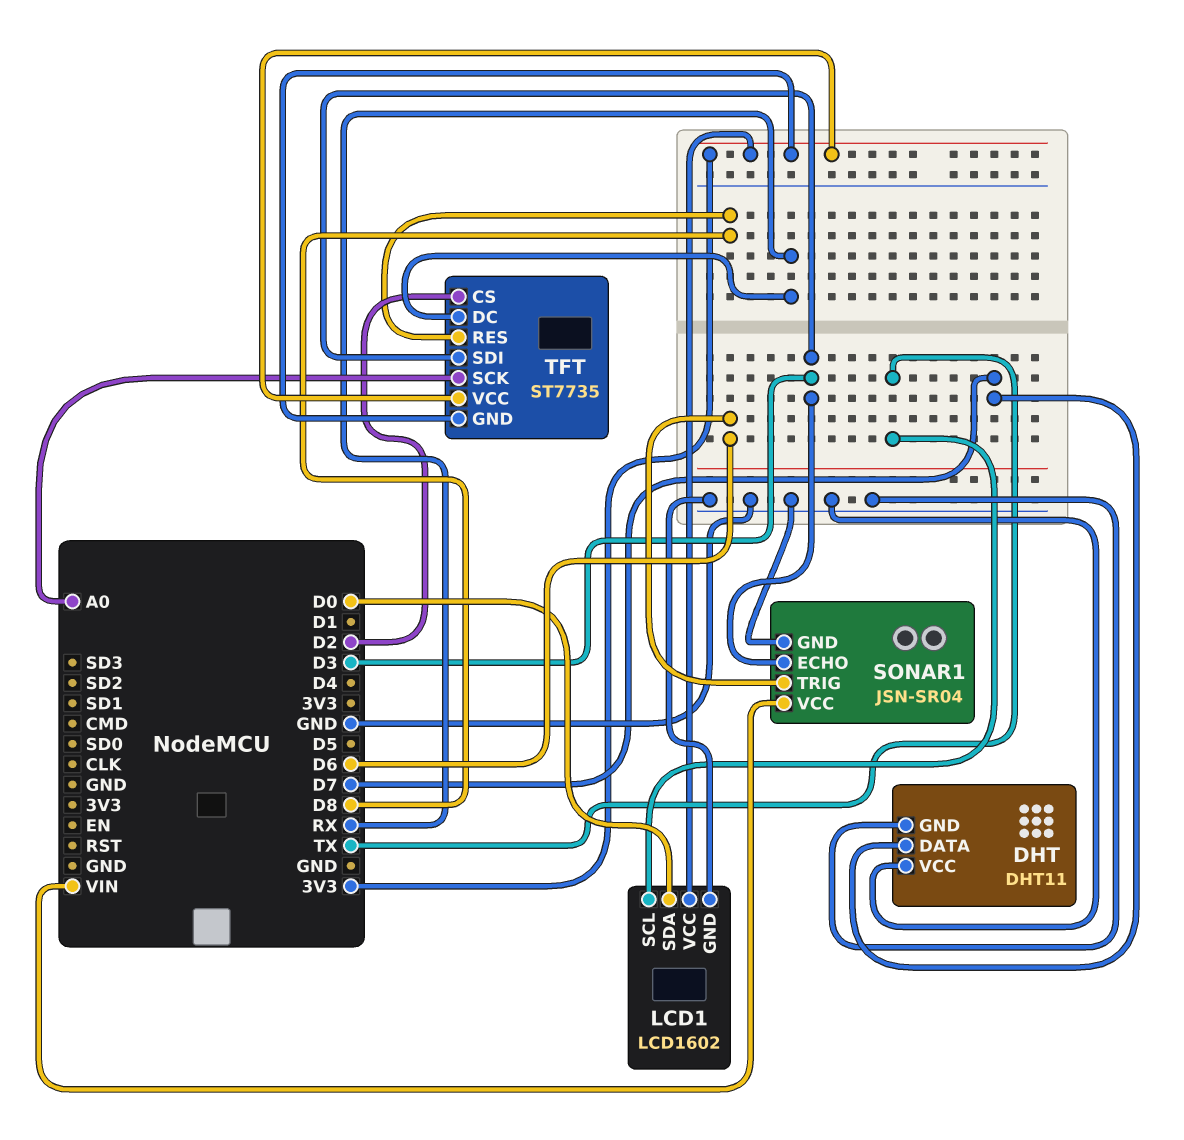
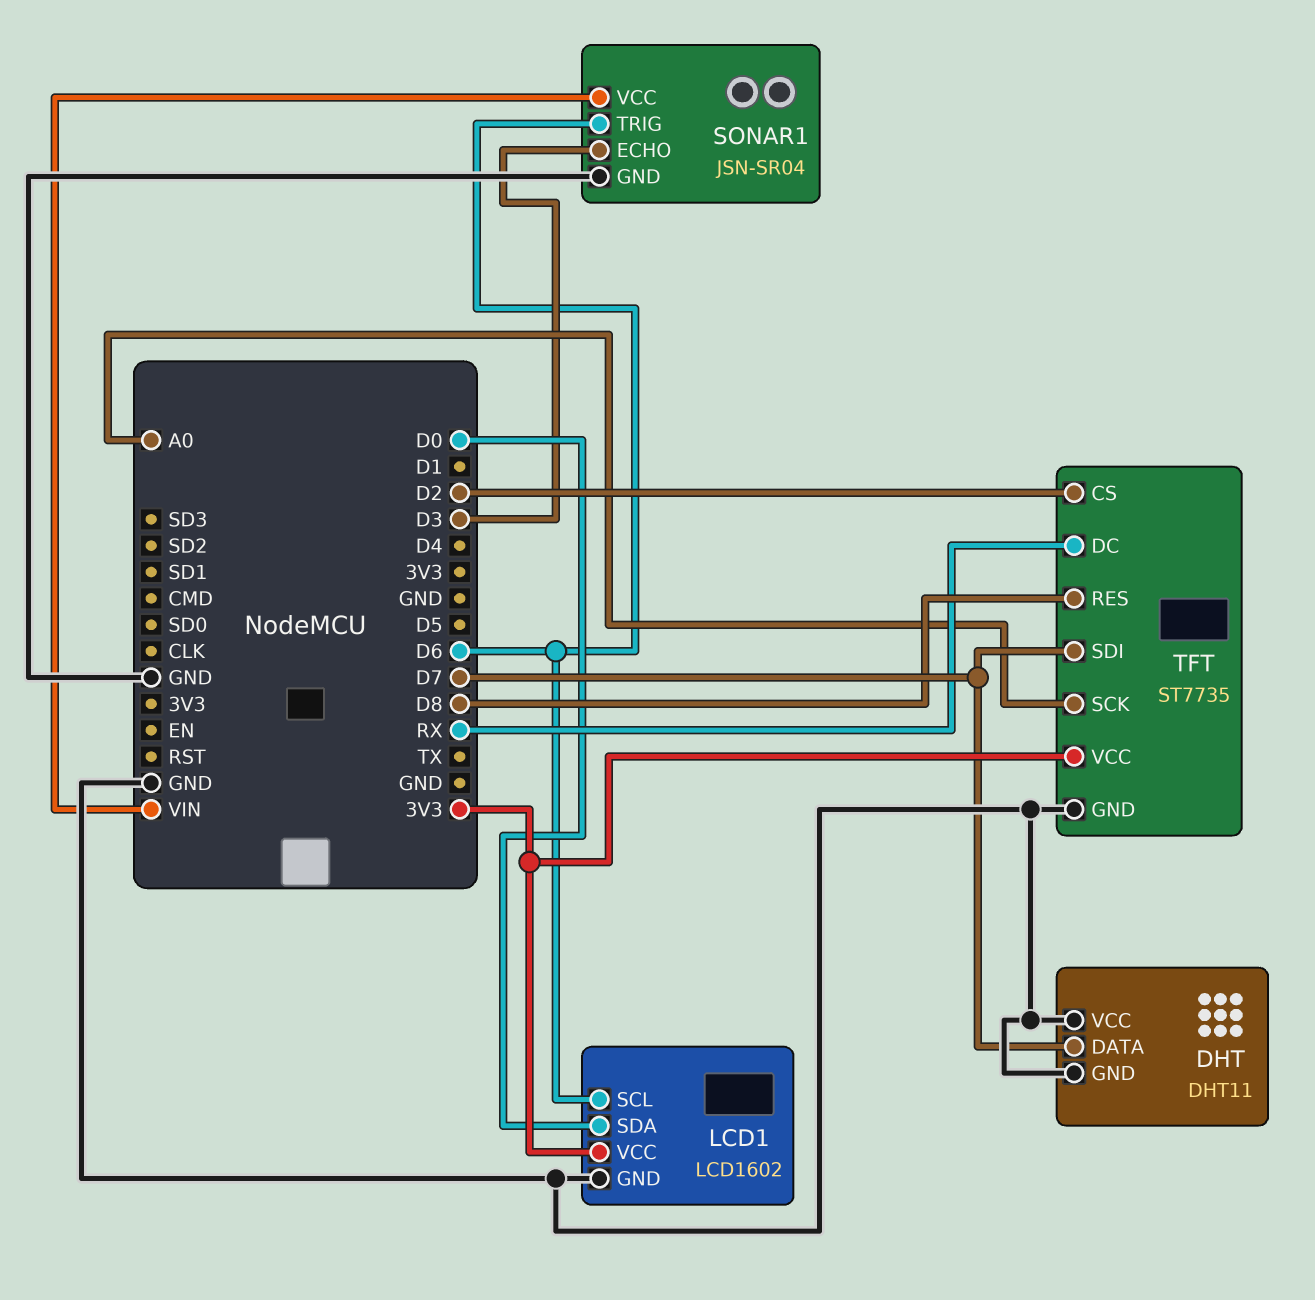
LCD1 pin SCL: TX -> D6
TFT pin GND: 3V3 -> GND
TFT pin SDI: D3 -> D7

